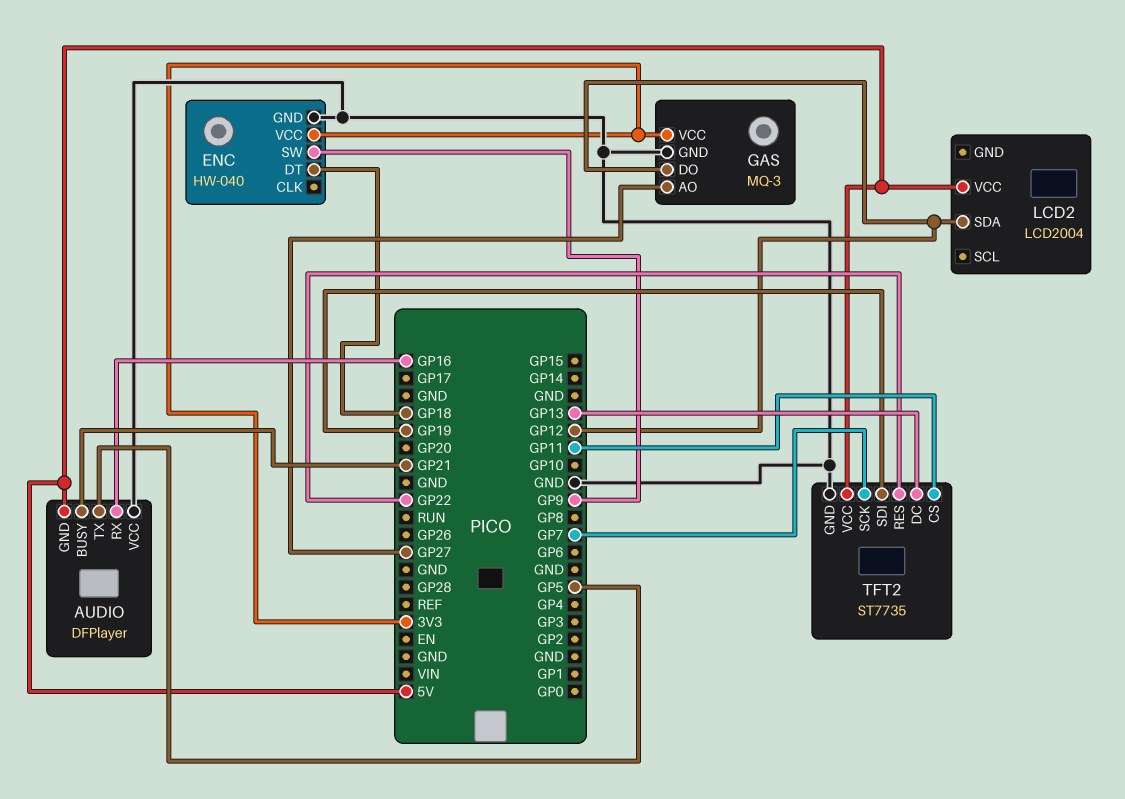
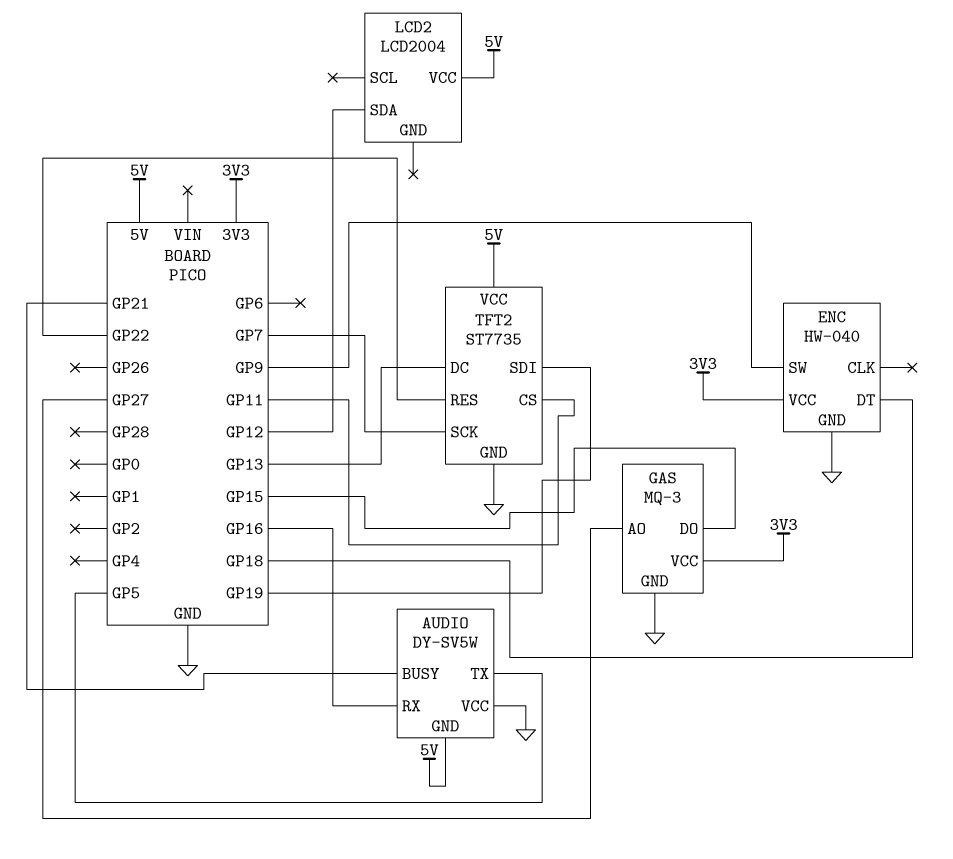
AUDIO: DFPlayer -> DY-SV5W
GAS pin DO: GP12 -> GP15

